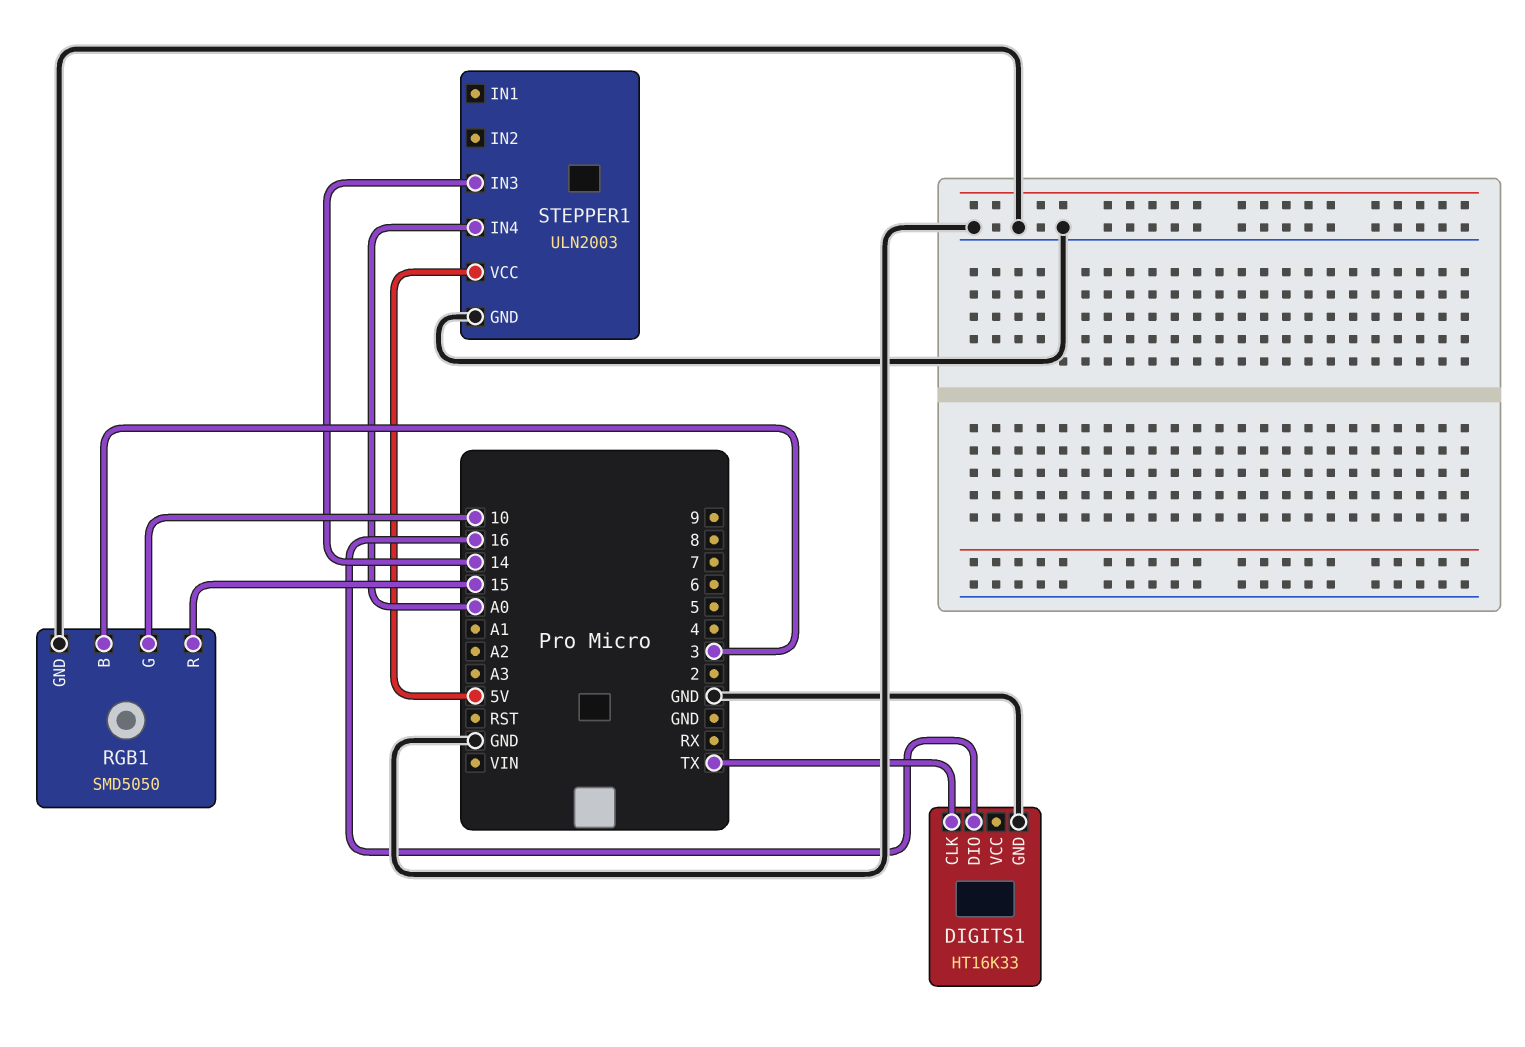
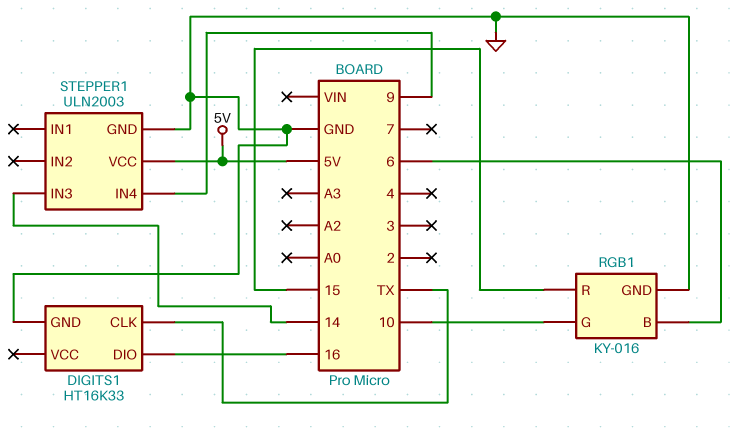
RGB1: SMD5050 -> KY-016
RGB1 pin B: 3 -> 6
STEPPER1 pin IN4: A0 -> 9

